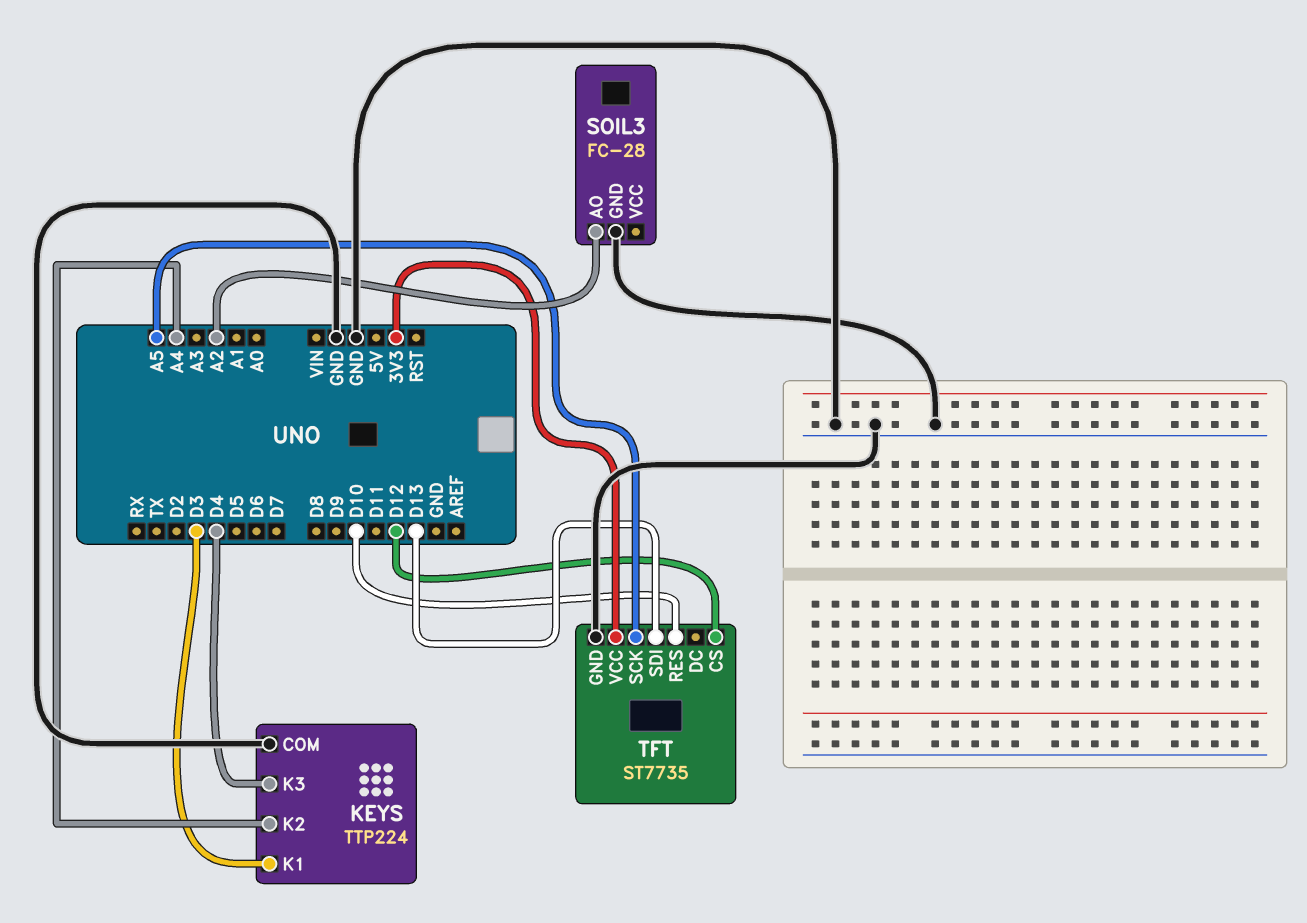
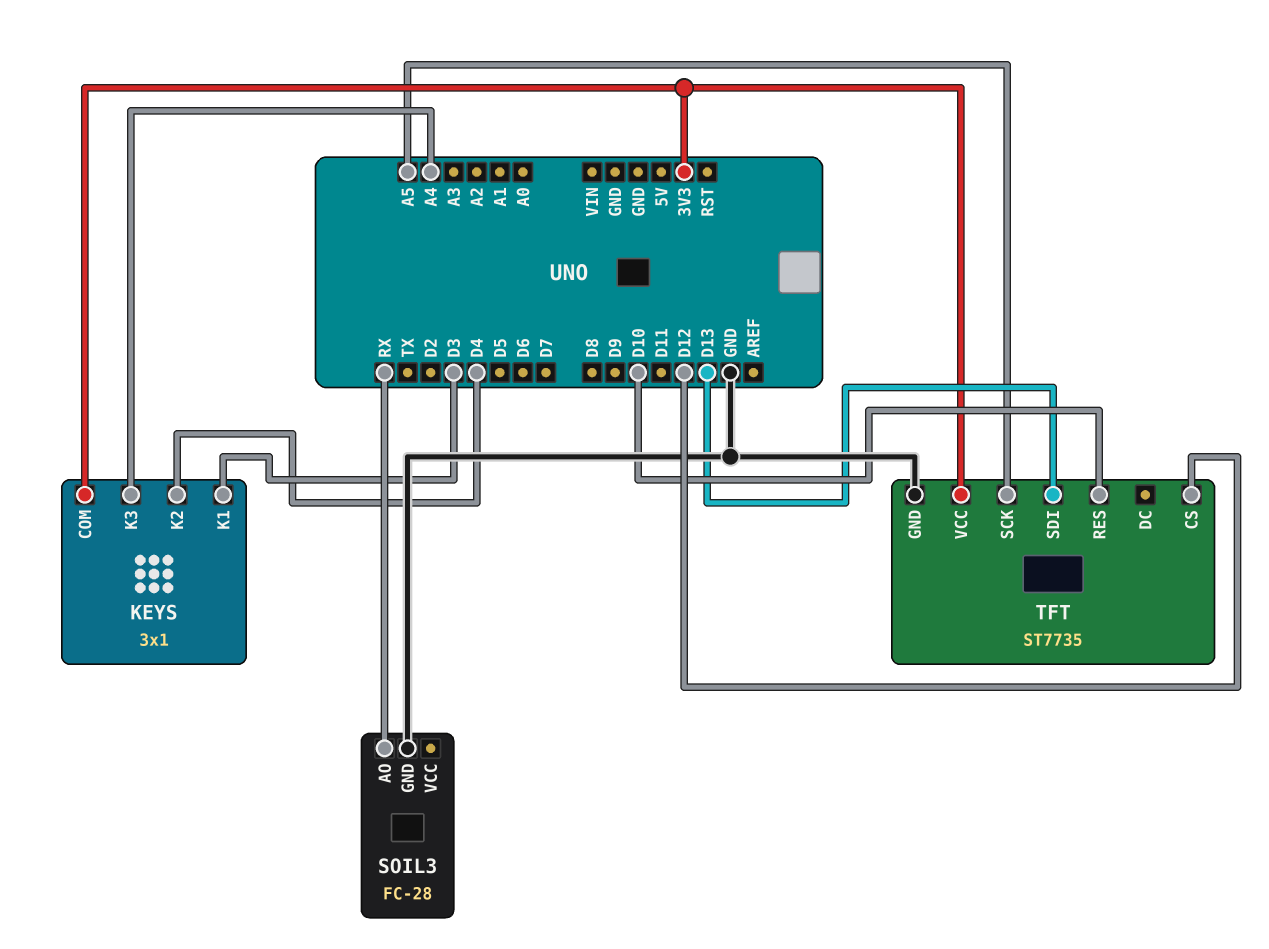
KEYS: TTP224 -> 3x1
KEYS pin COM: GND -> 3V3
KEYS pin K2: A4 -> D4
KEYS pin K3: D4 -> A4
SOIL3 pin AO: A2 -> RX

